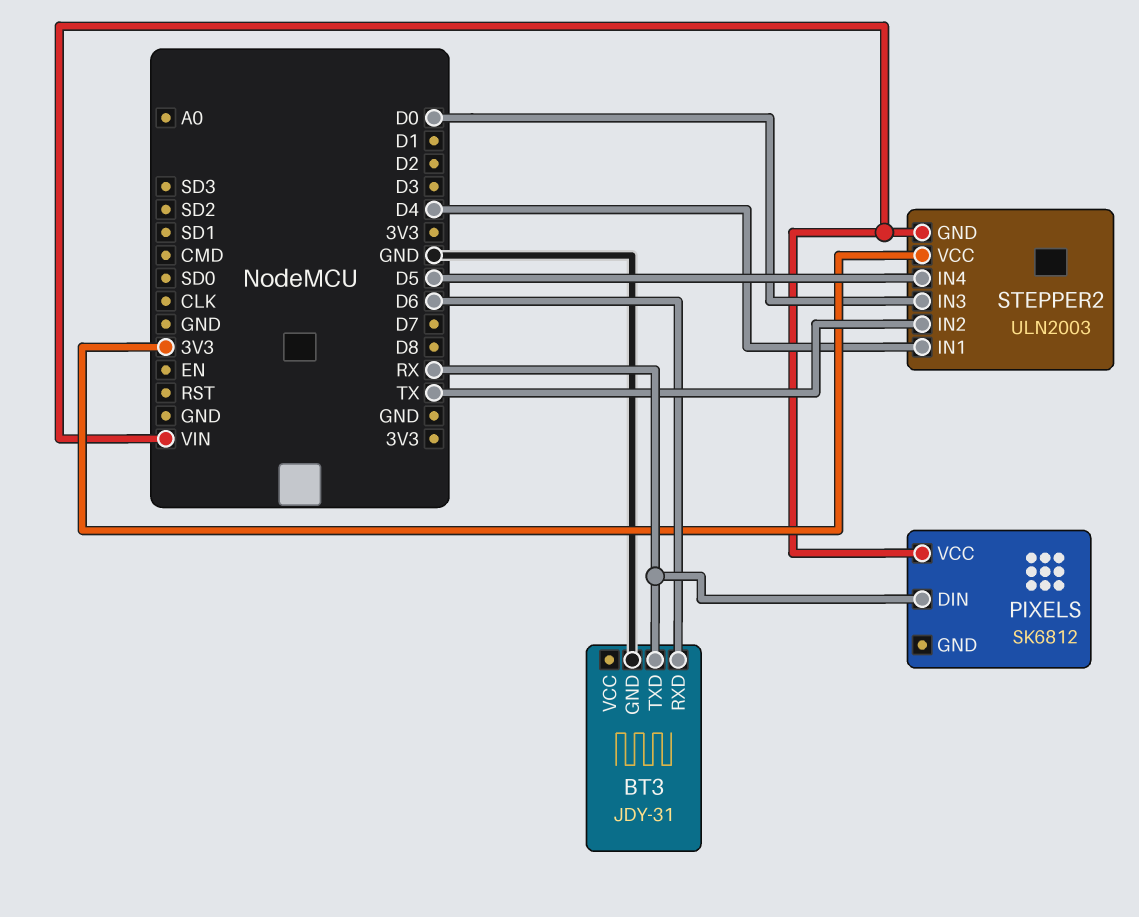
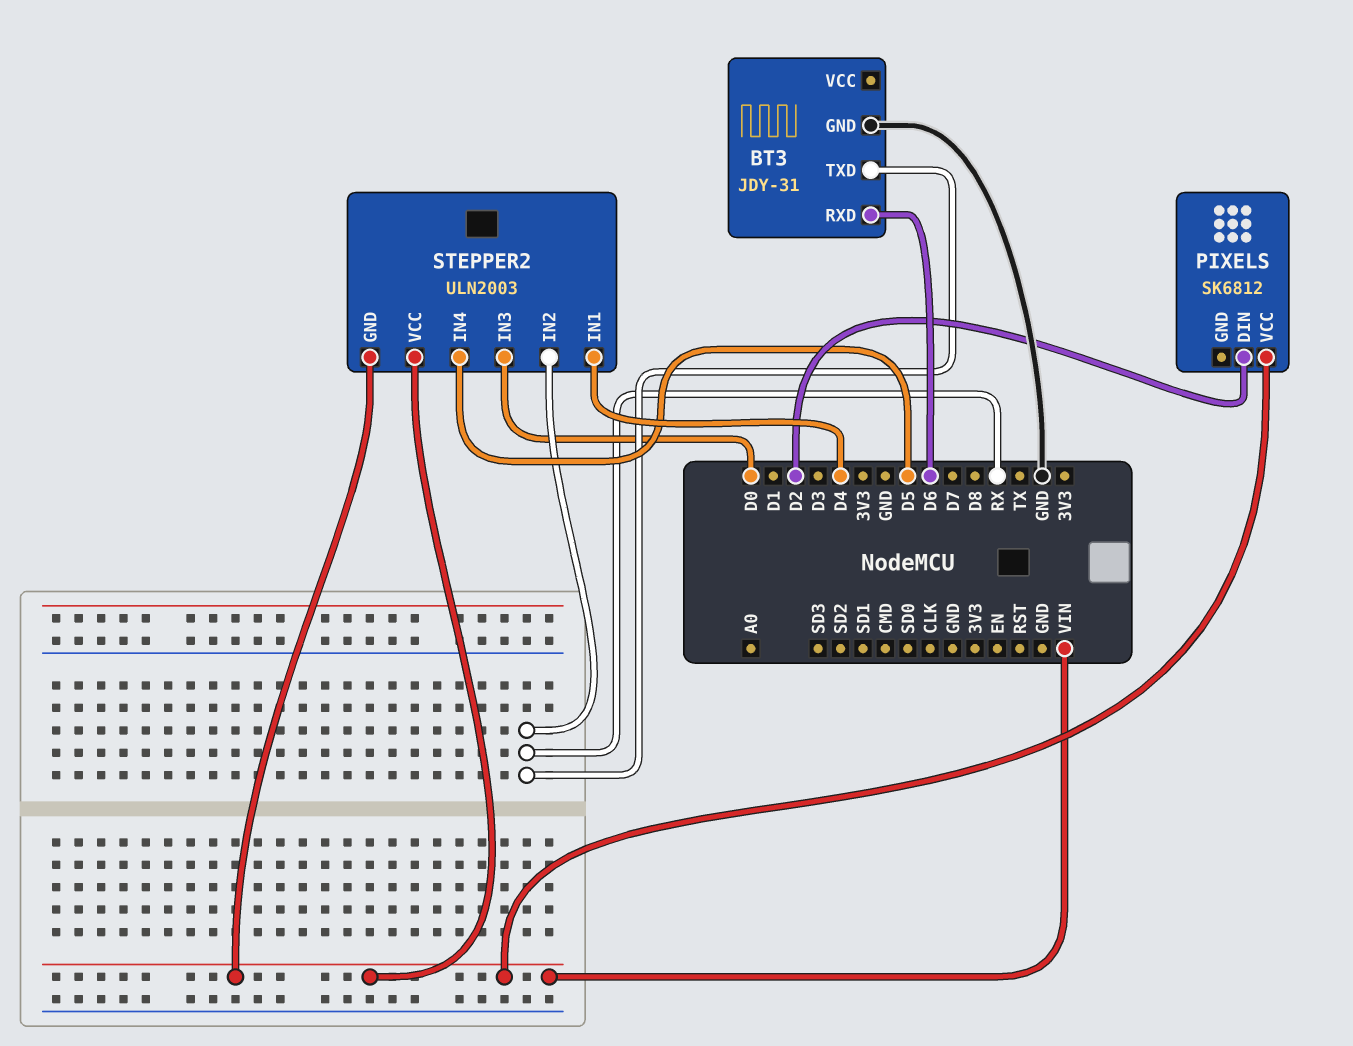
PIXELS pin DIN: RX -> D2
STEPPER2 pin IN2: TX -> RX
STEPPER2 pin VCC: 3V3 -> VIN

